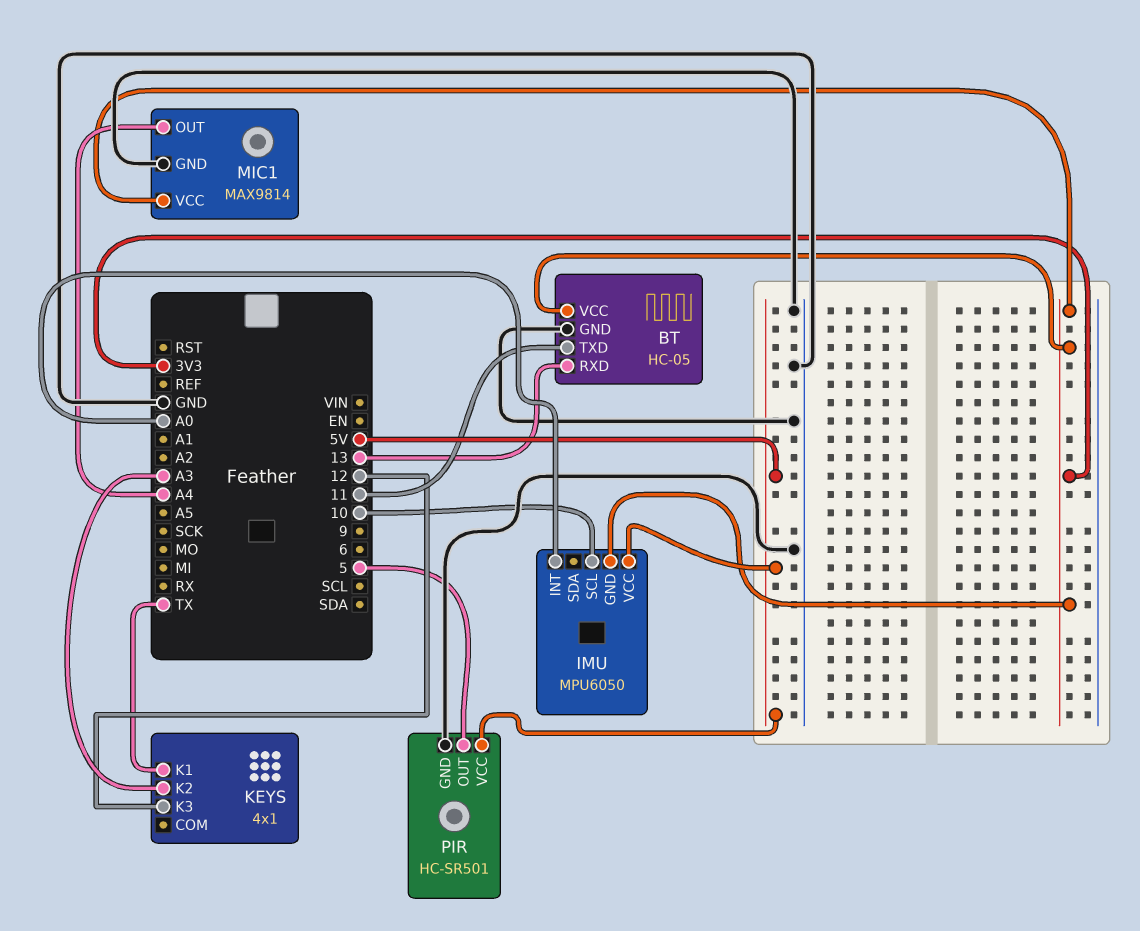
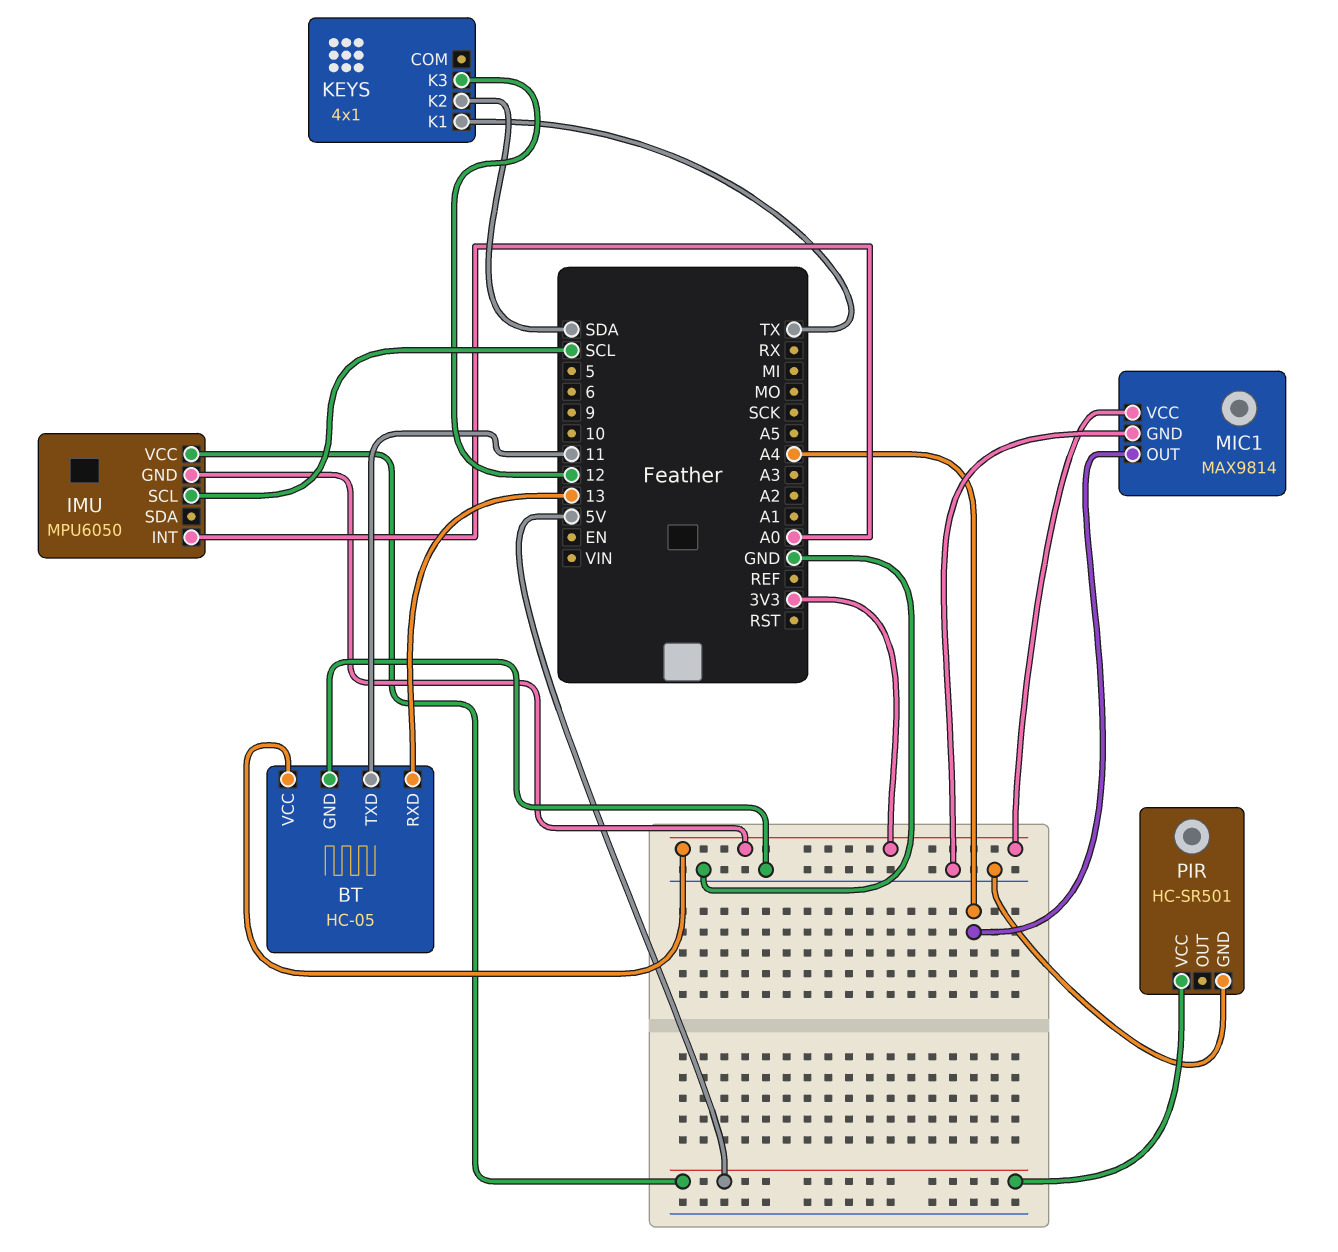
IMU pin SCL: 10 -> SCL
KEYS pin K2: A3 -> SDA
PIR pin OUT: 5 -> none

